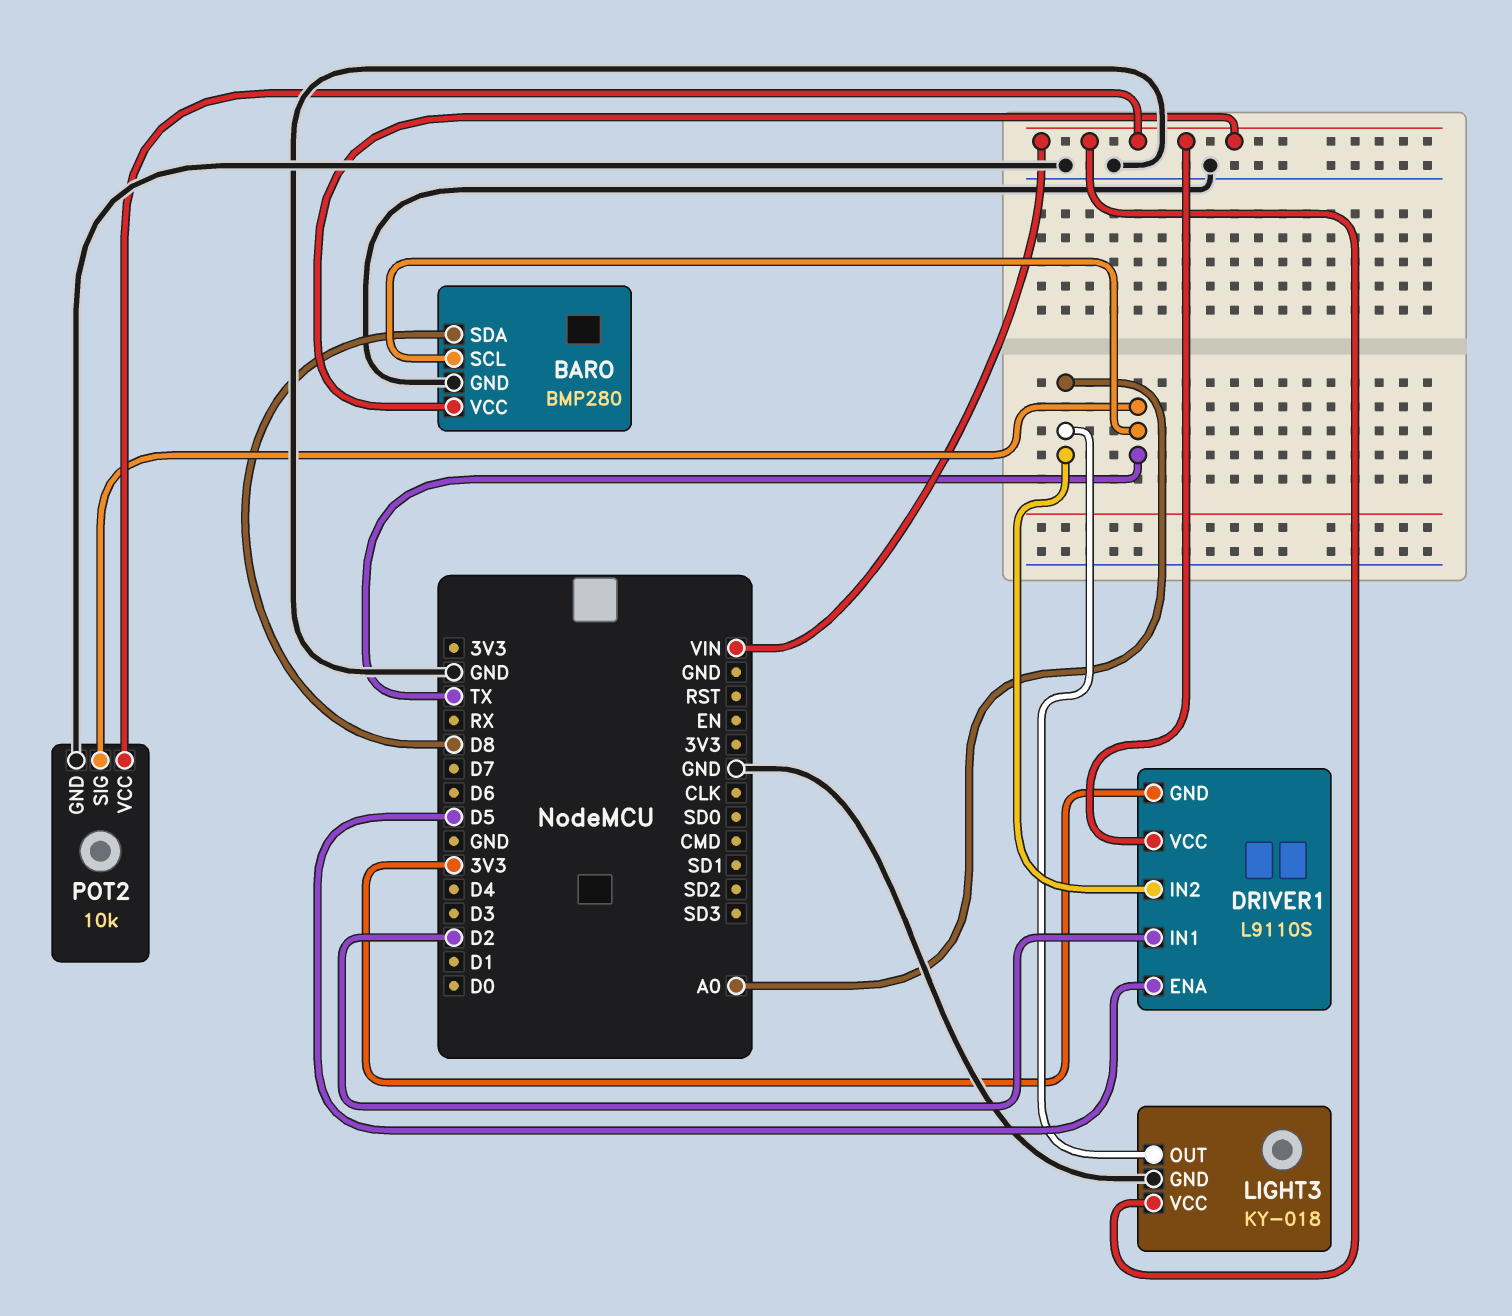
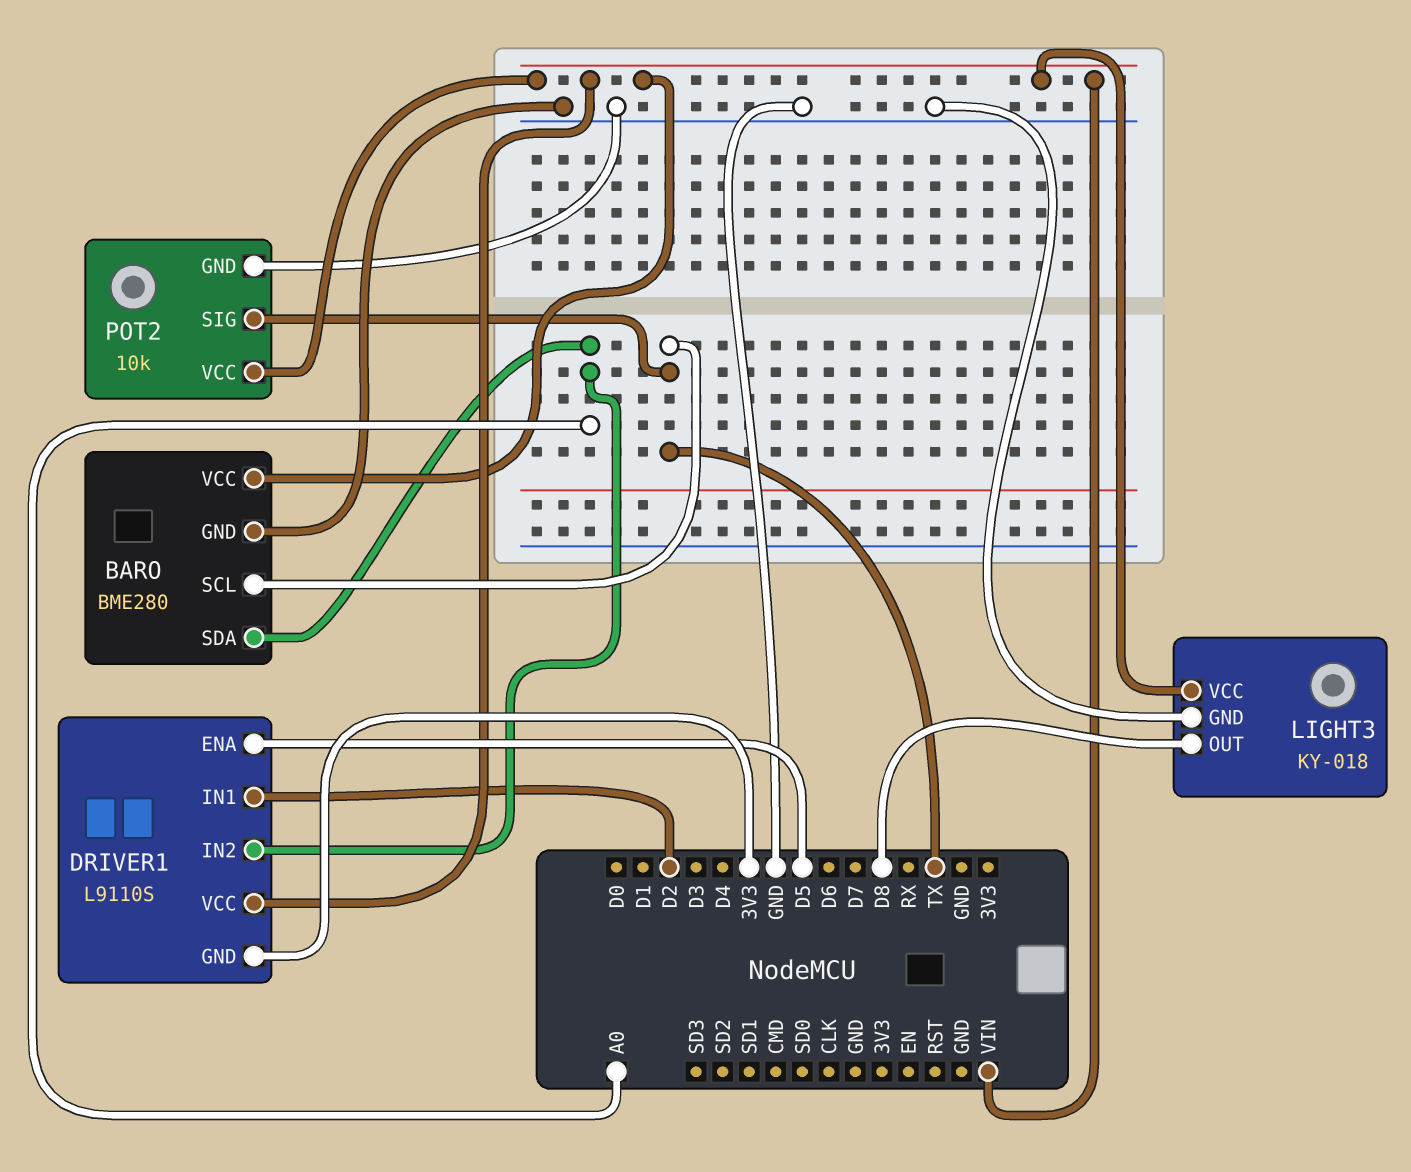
BARO: BMP280 -> BME280
BARO pin SDA: D8 -> A0
LIGHT3 pin OUT: A0 -> D8

